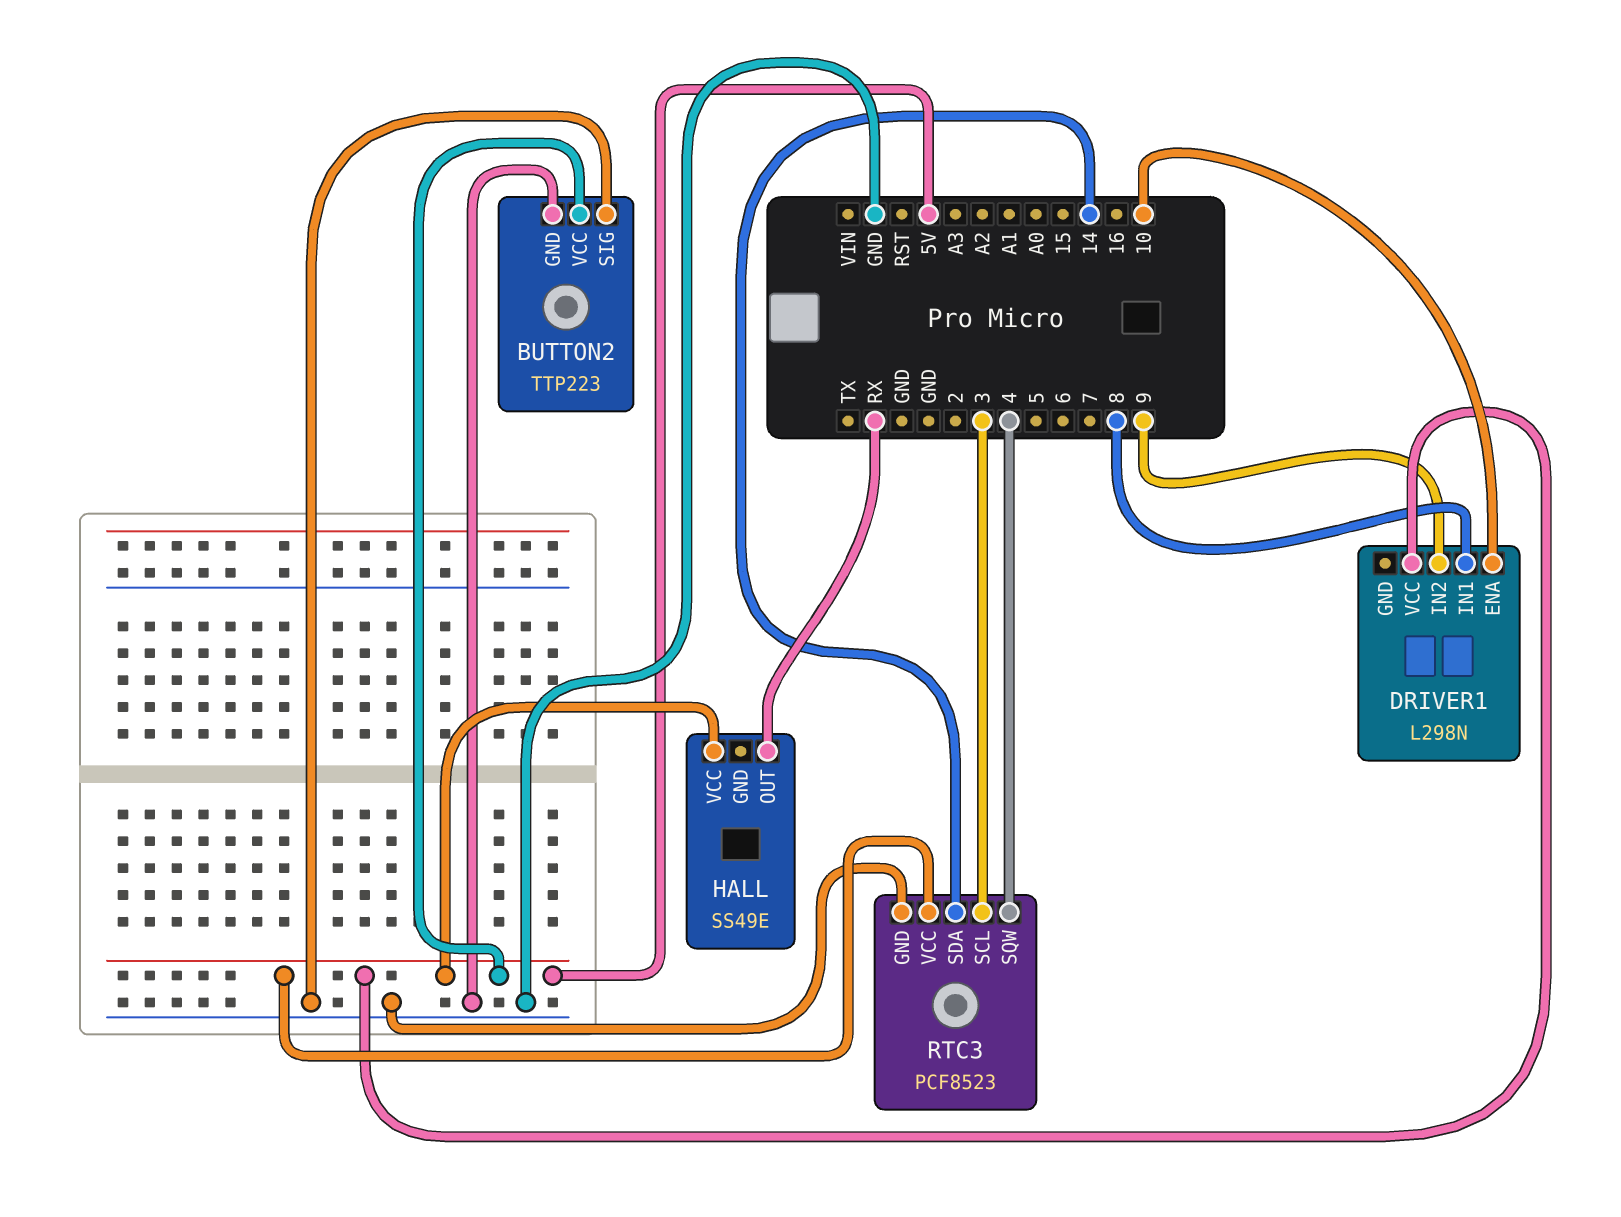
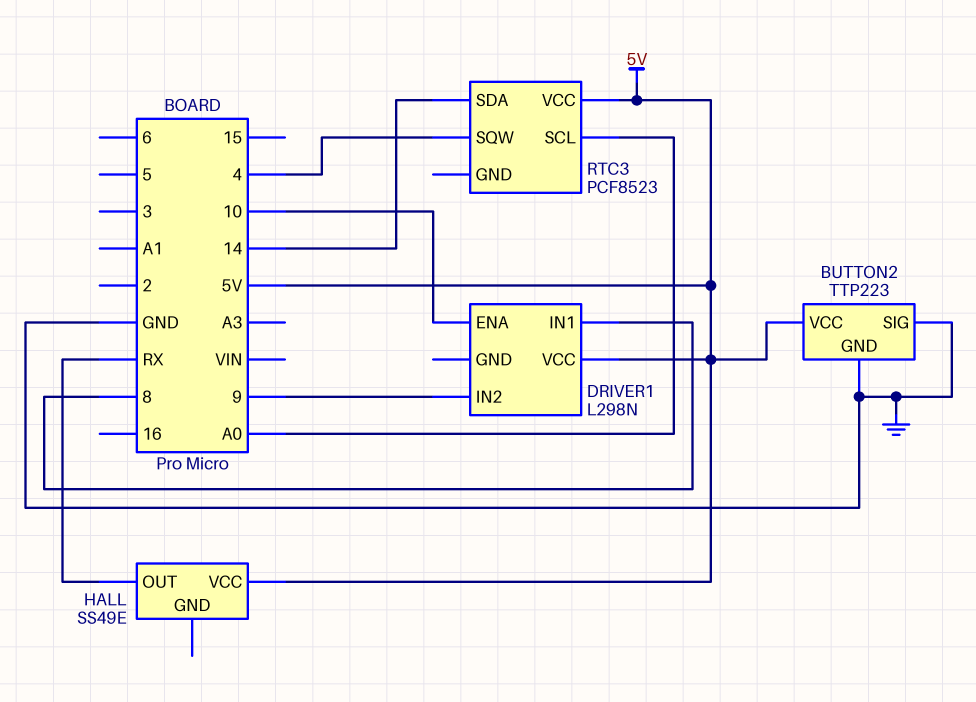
RTC3 pin GND: GND -> none
RTC3 pin SCL: 3 -> A0

